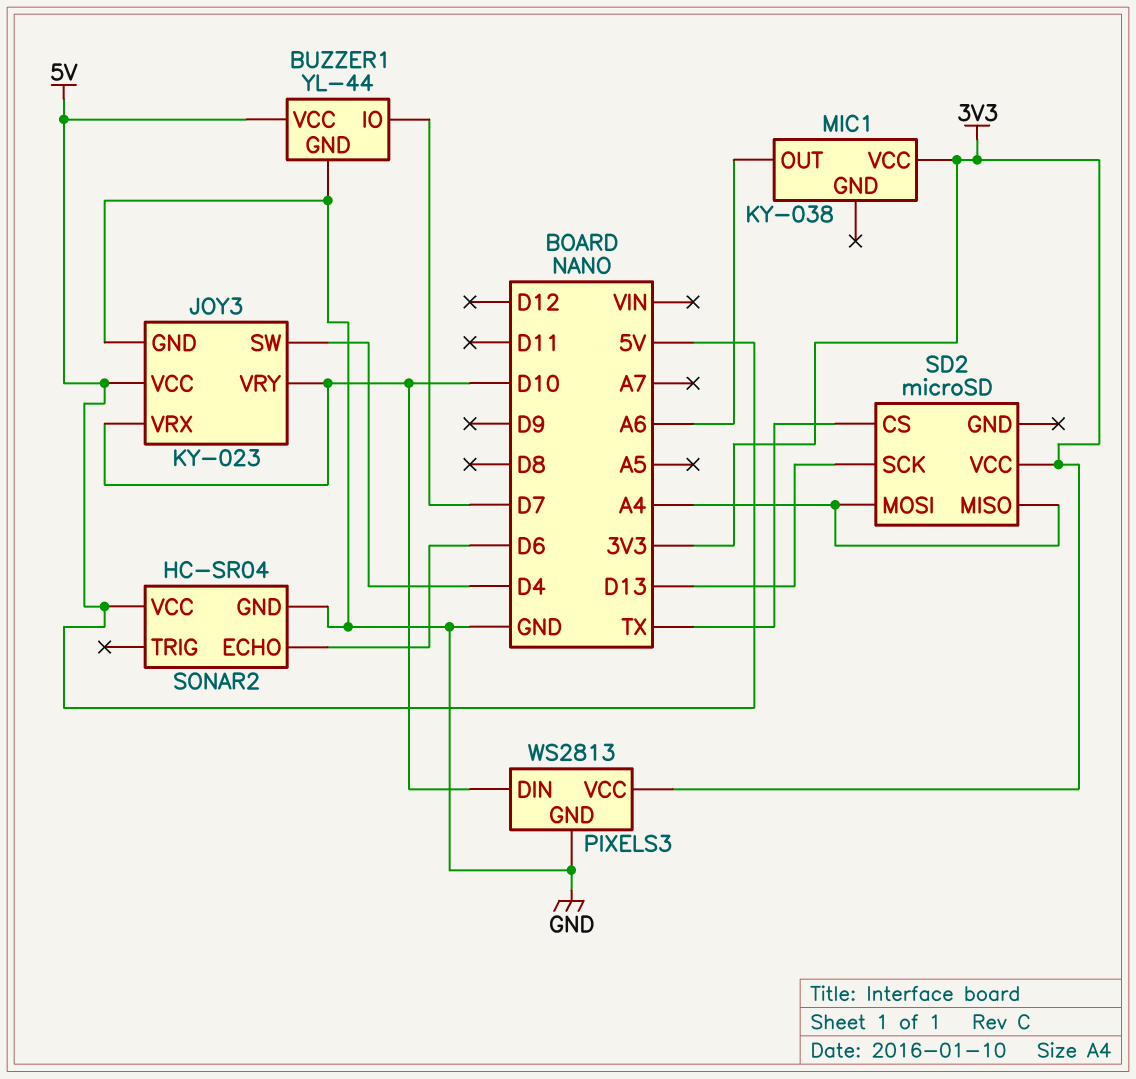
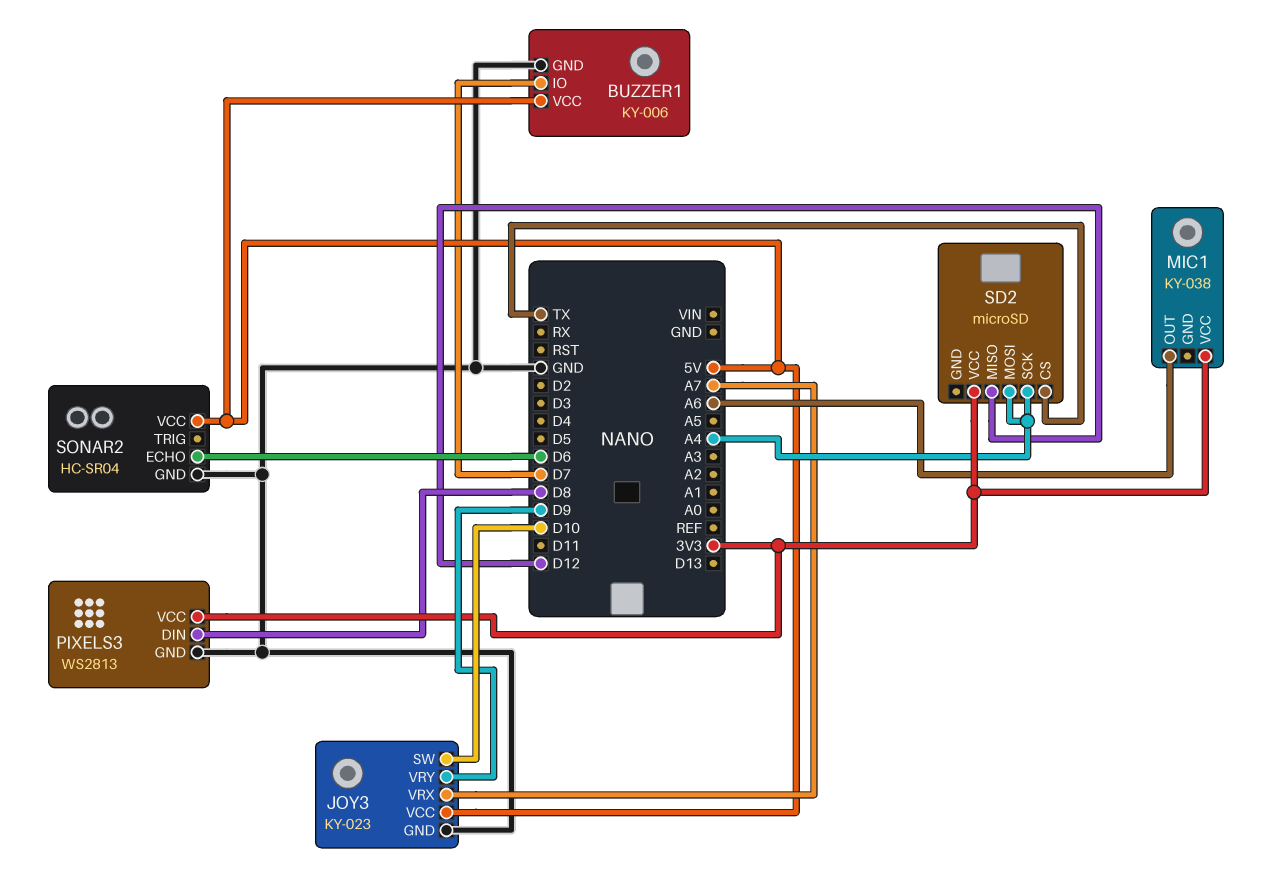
BUZZER1: YL-44 -> KY-006
JOY3 pin SW: D4 -> D10
JOY3 pin VRX: D10 -> A7
JOY3 pin VRY: D10 -> D9
PIXELS3 pin DIN: D10 -> D8
SD2 pin MISO: A4 -> D12
SD2 pin SCK: D13 -> A4

